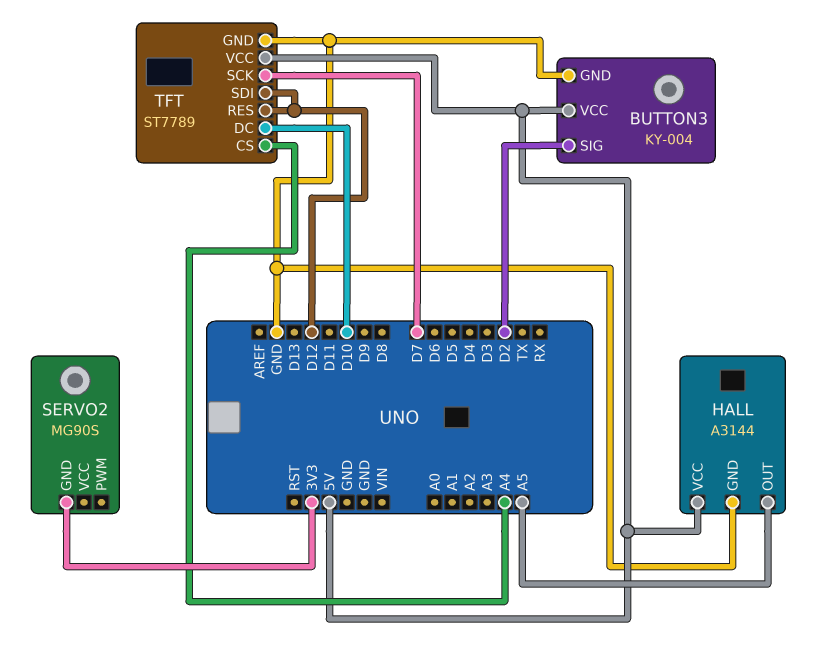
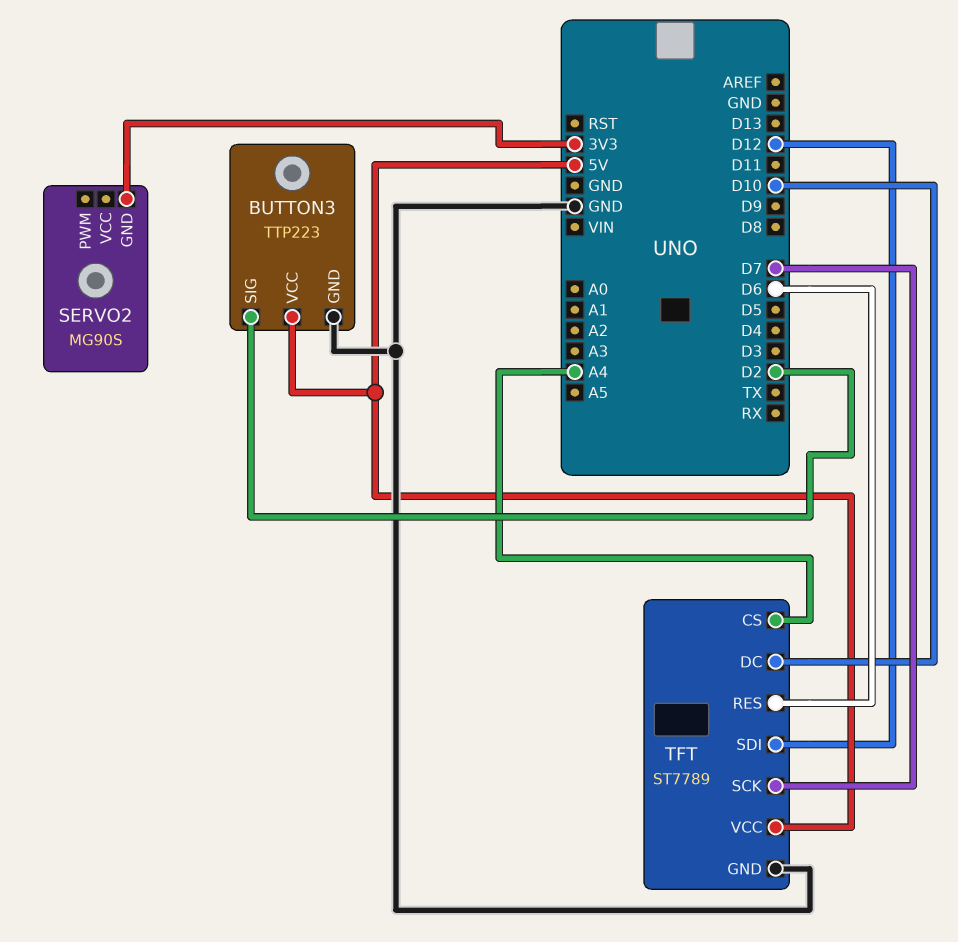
BUTTON3: KY-004 -> TTP223
HALL: A3144 -> none
HALL pin GND: GND -> none
HALL pin OUT: A5 -> none
HALL pin VCC: 5V -> none
TFT pin RES: D12 -> D6

